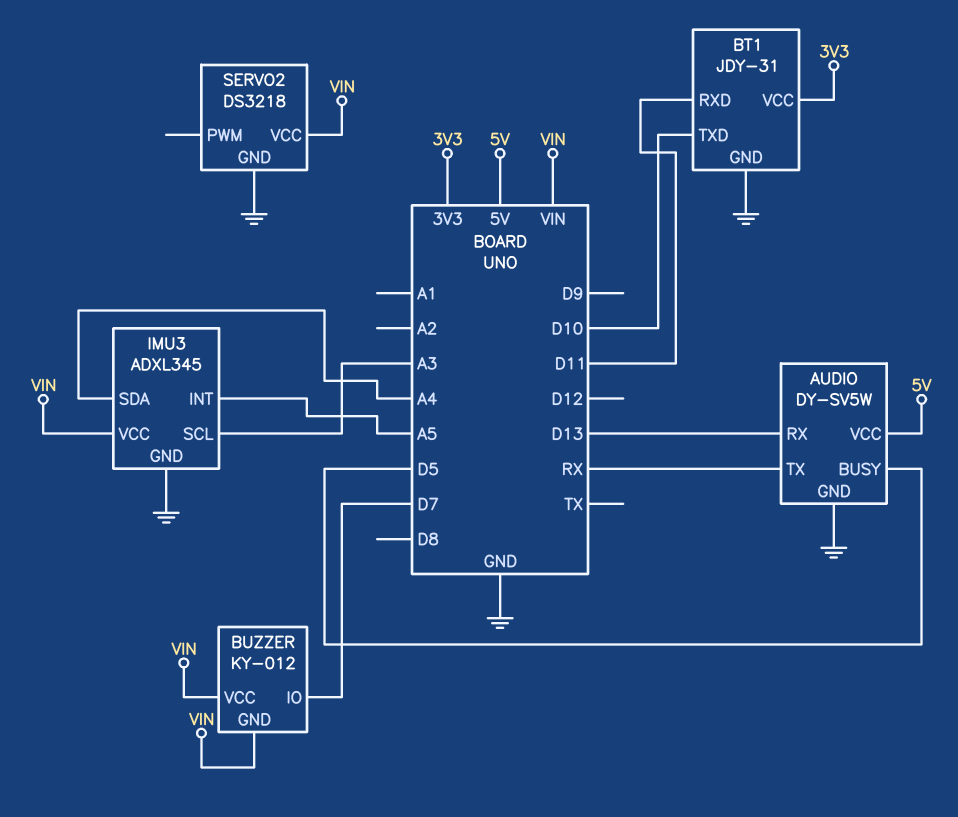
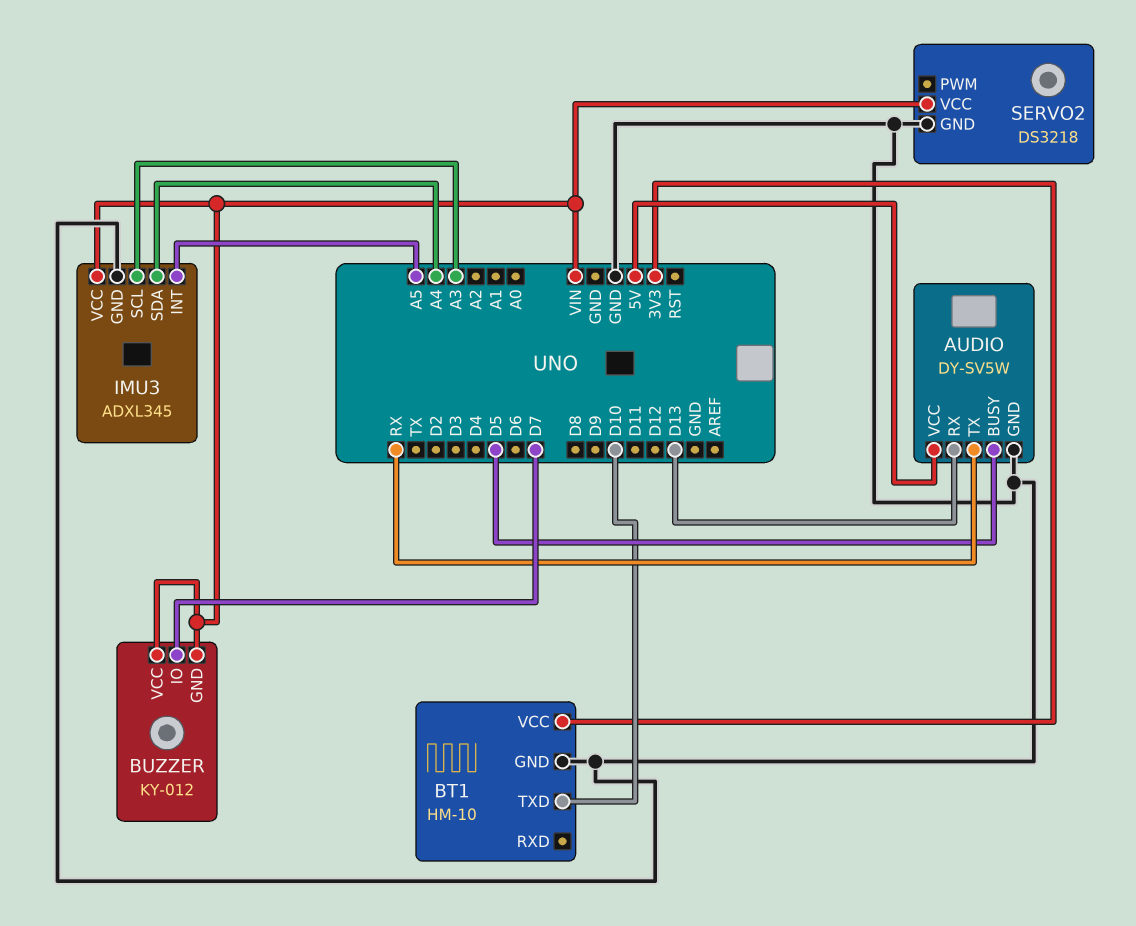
BT1: JDY-31 -> HM-10
BT1 pin RXD: D11 -> none

